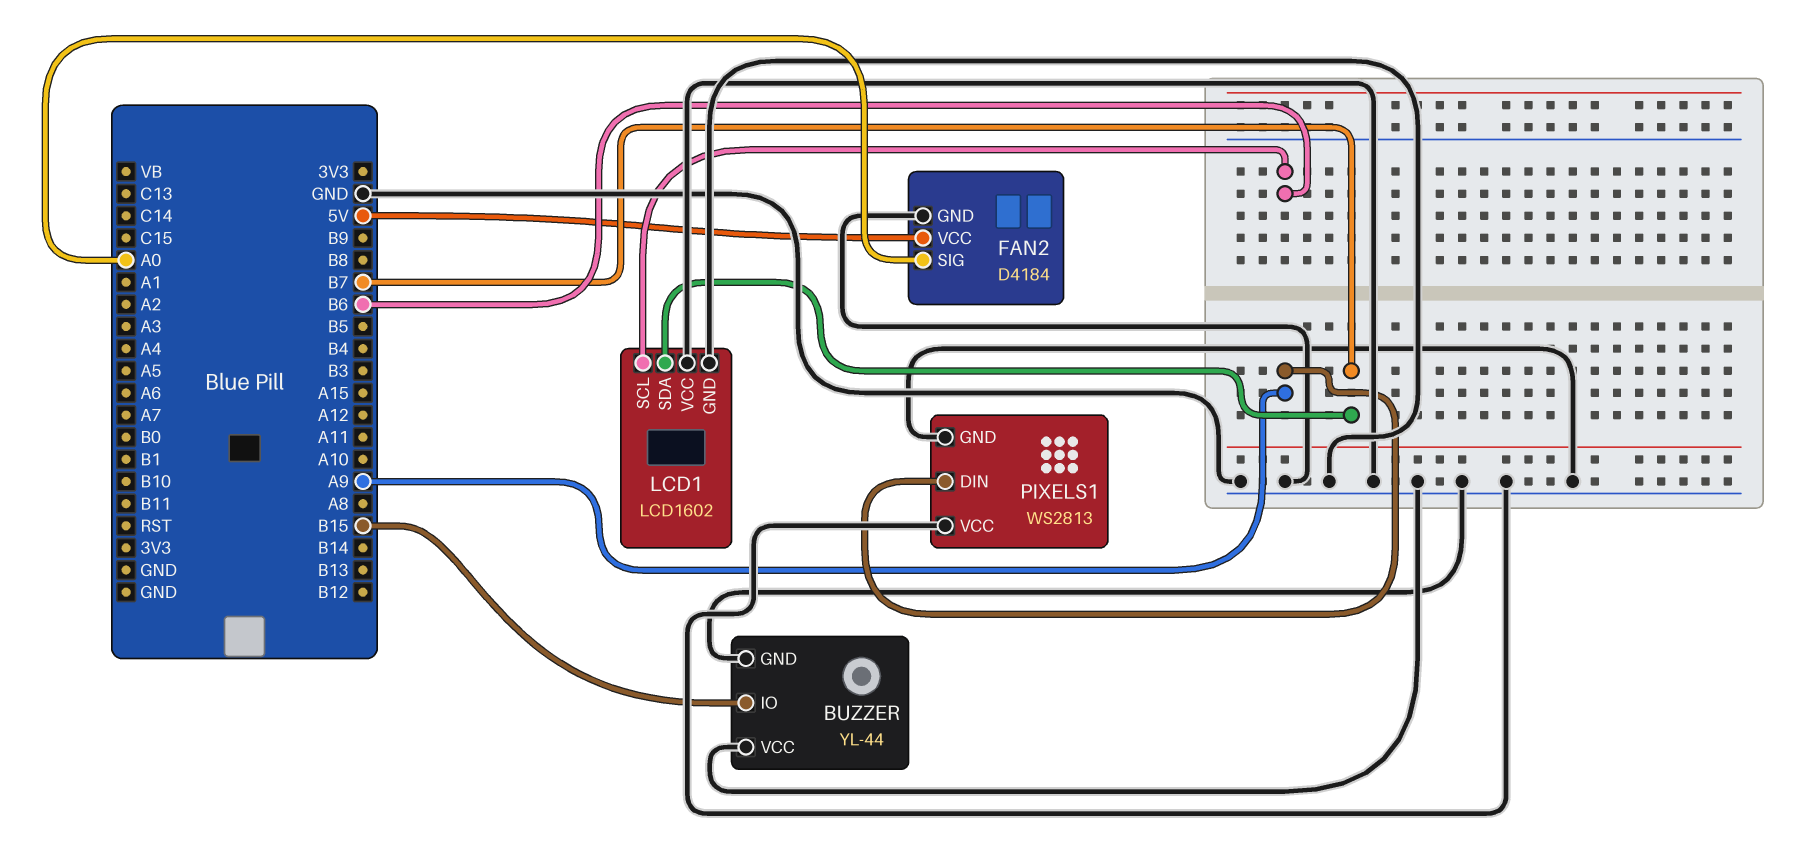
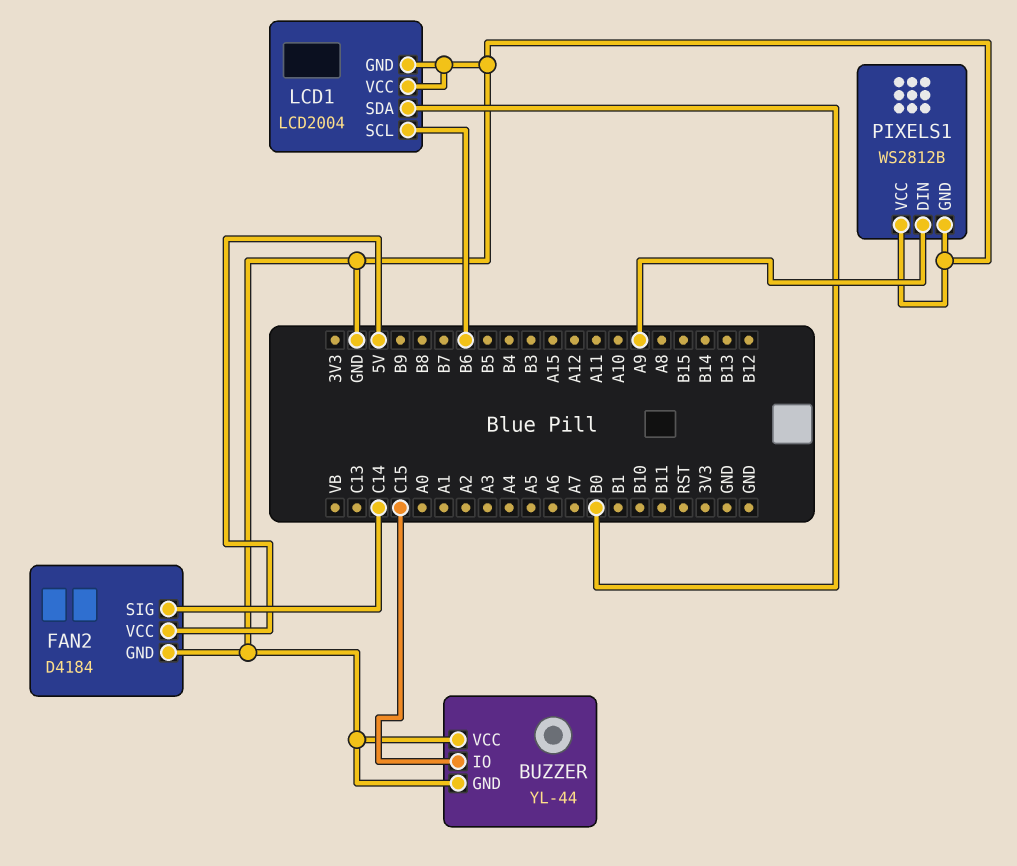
BUZZER pin IO: B15 -> C15
FAN2 pin SIG: A0 -> C14
LCD1: LCD1602 -> LCD2004
LCD1 pin SDA: B7 -> B0
PIXELS1: WS2813 -> WS2812B

